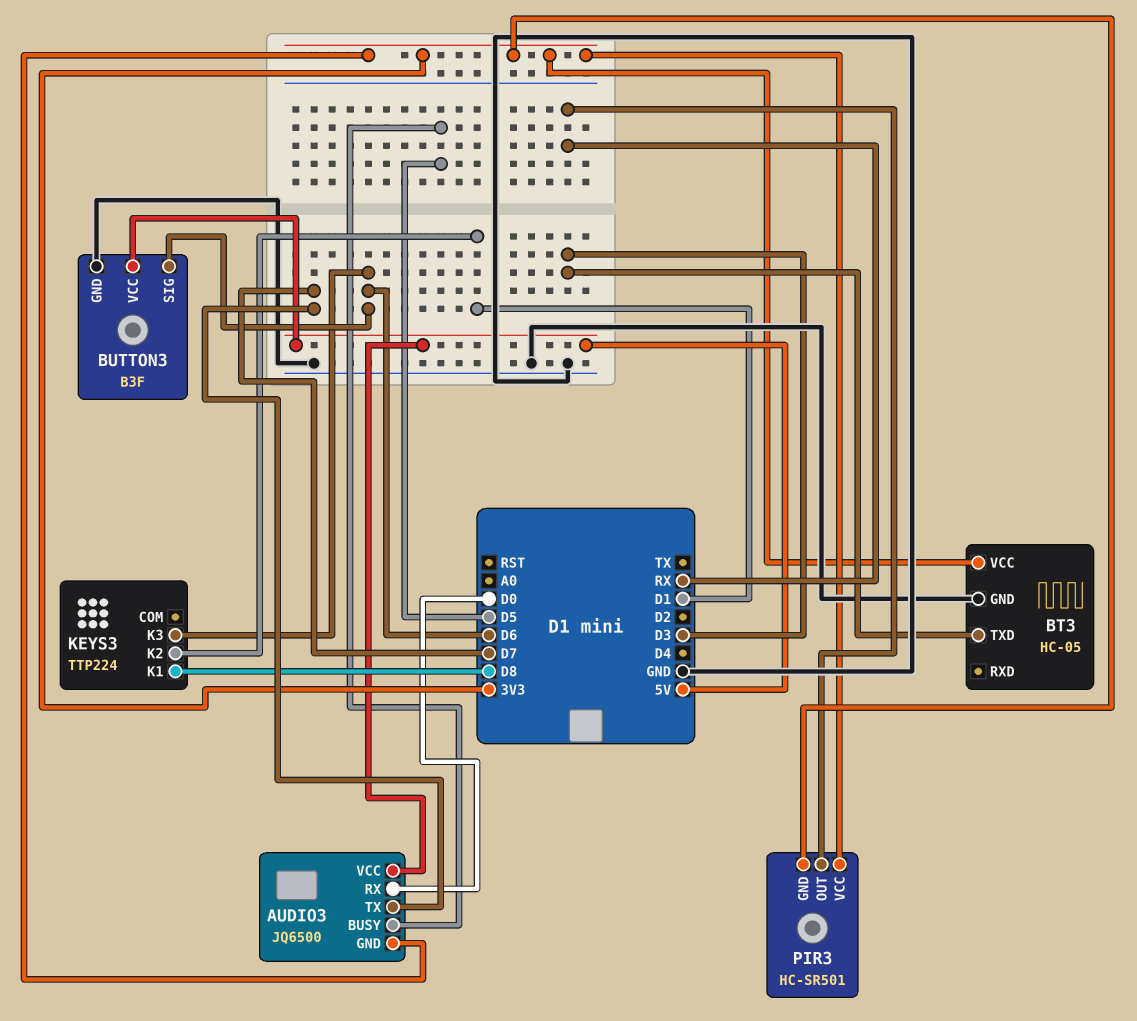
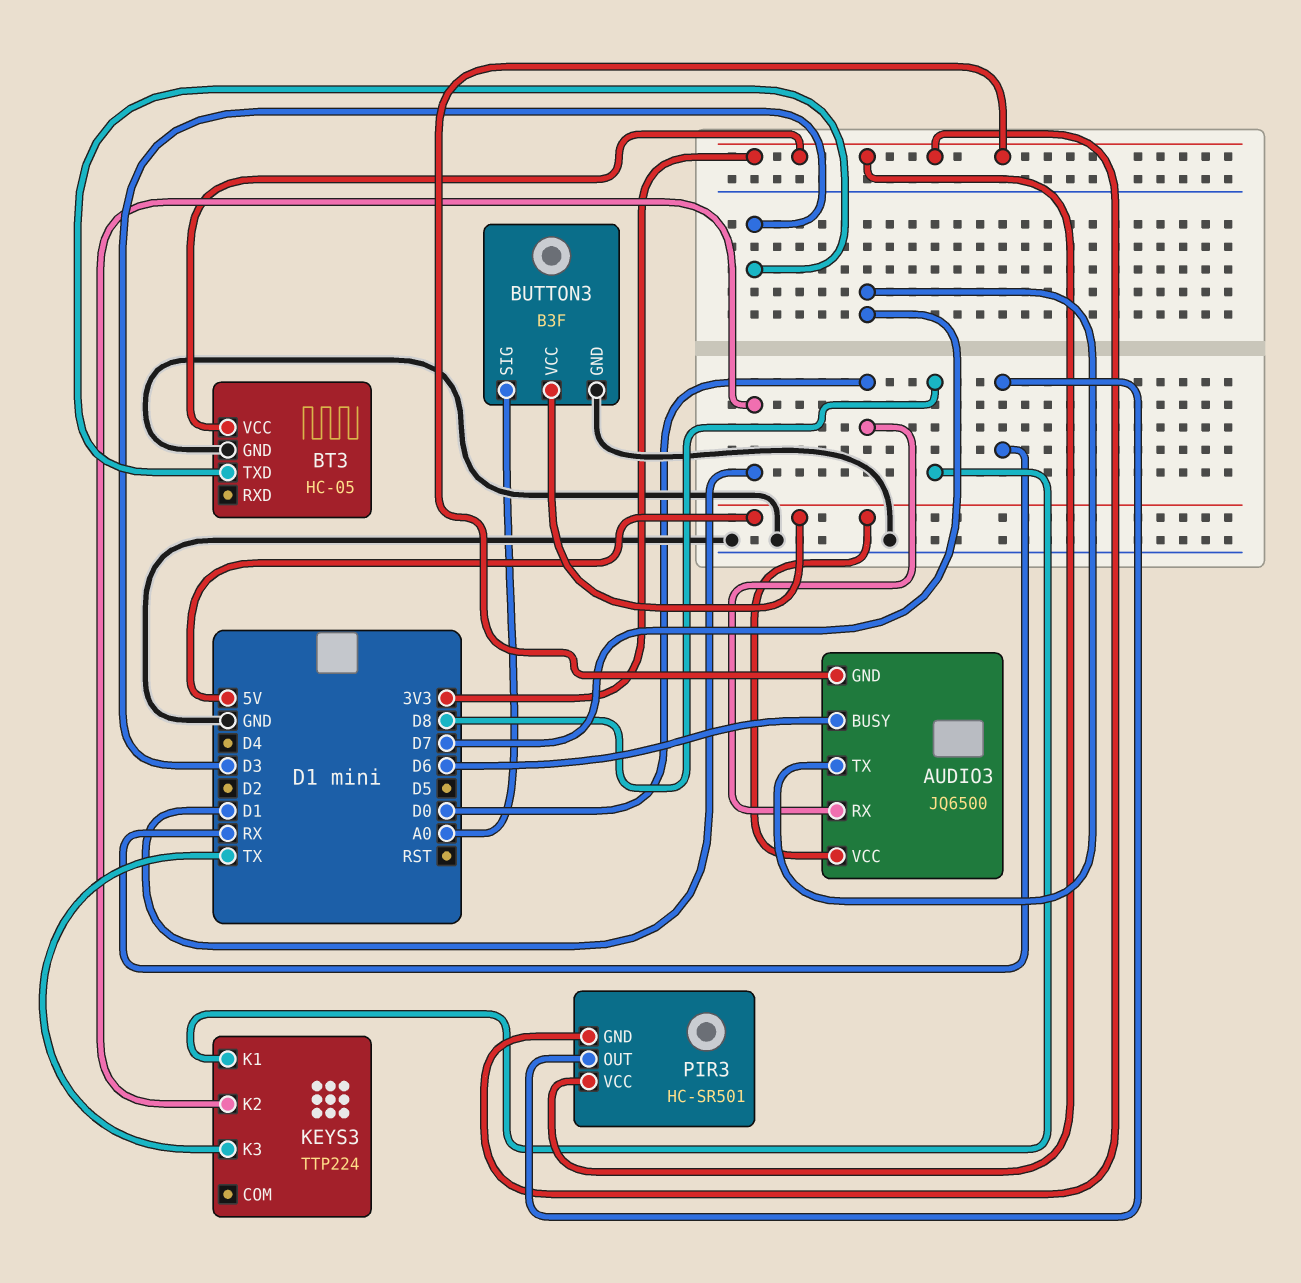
AUDIO3 pin BUSY: D5 -> D6
BUTTON3 pin SIG: D6 -> A0
KEYS3 pin K3: D6 -> TX

